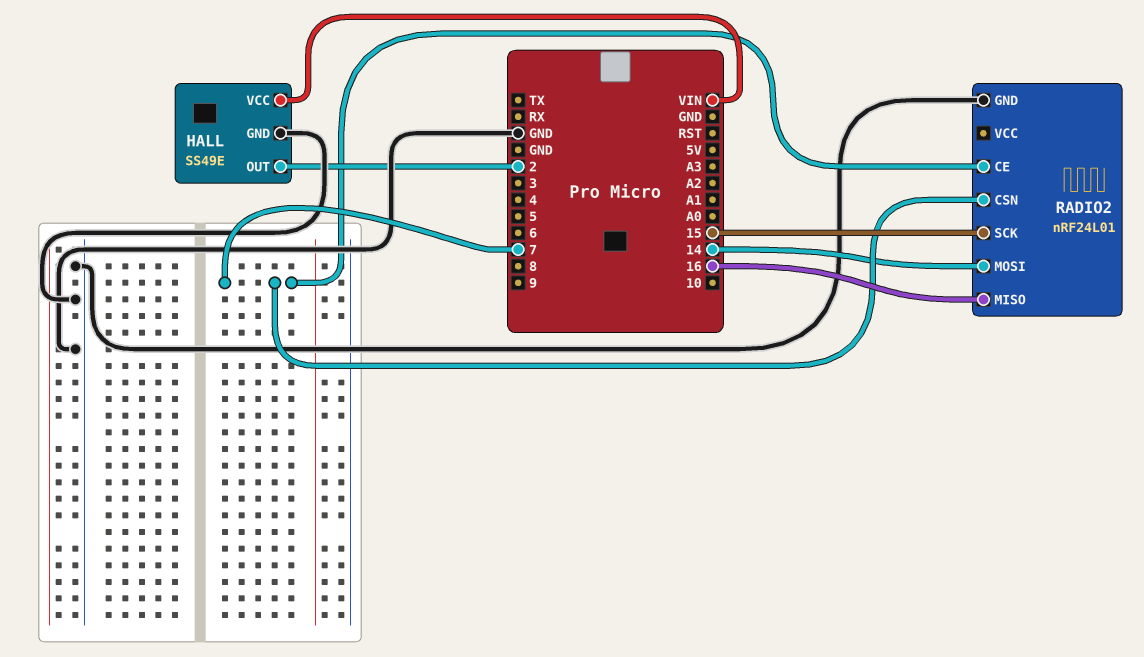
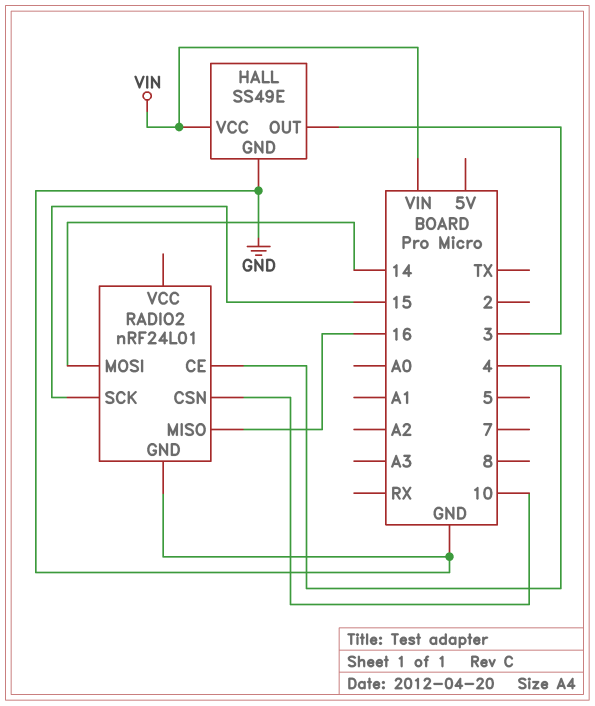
HALL pin OUT: 2 -> 3
RADIO2 pin CE: 7 -> 4
RADIO2 pin CSN: 7 -> 10

